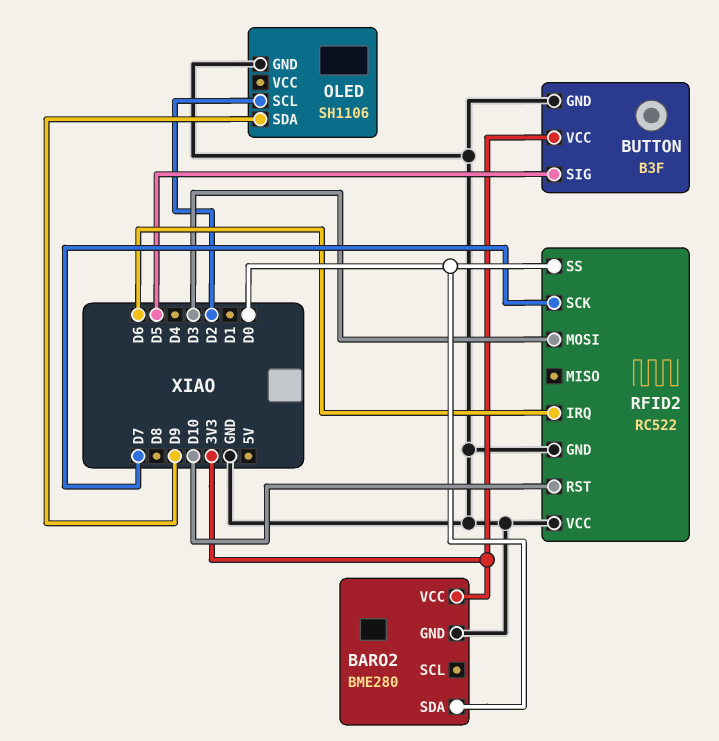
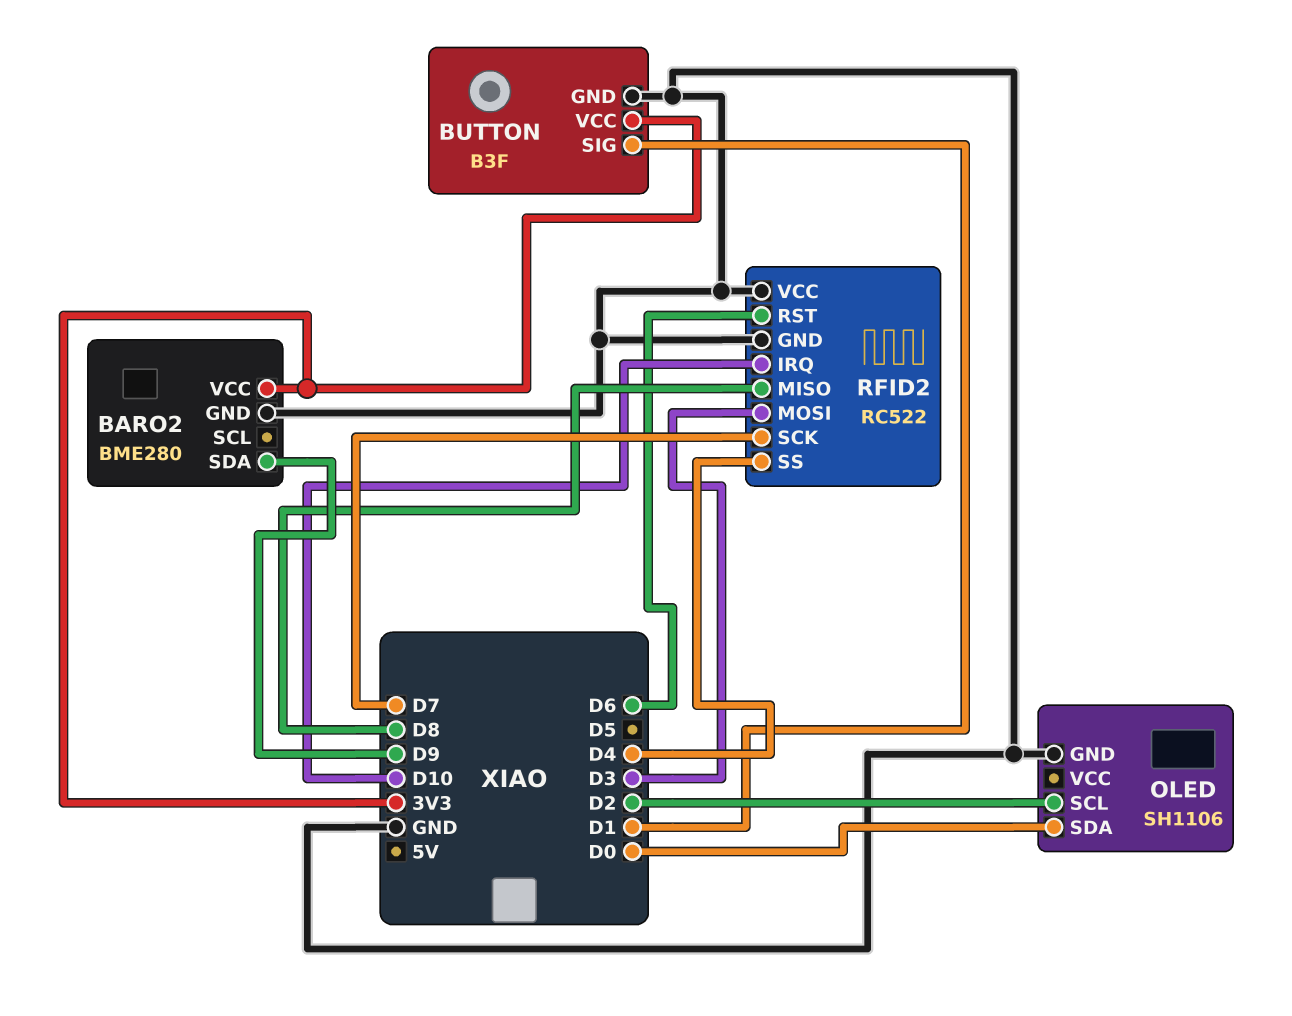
BARO2 pin SDA: D0 -> D9
BUTTON pin SIG: D5 -> D1
OLED pin SDA: D9 -> D0
RFID2 pin IRQ: D6 -> D10
RFID2 pin MISO: none -> D8
RFID2 pin RST: D10 -> D6
RFID2 pin SS: D0 -> D4

